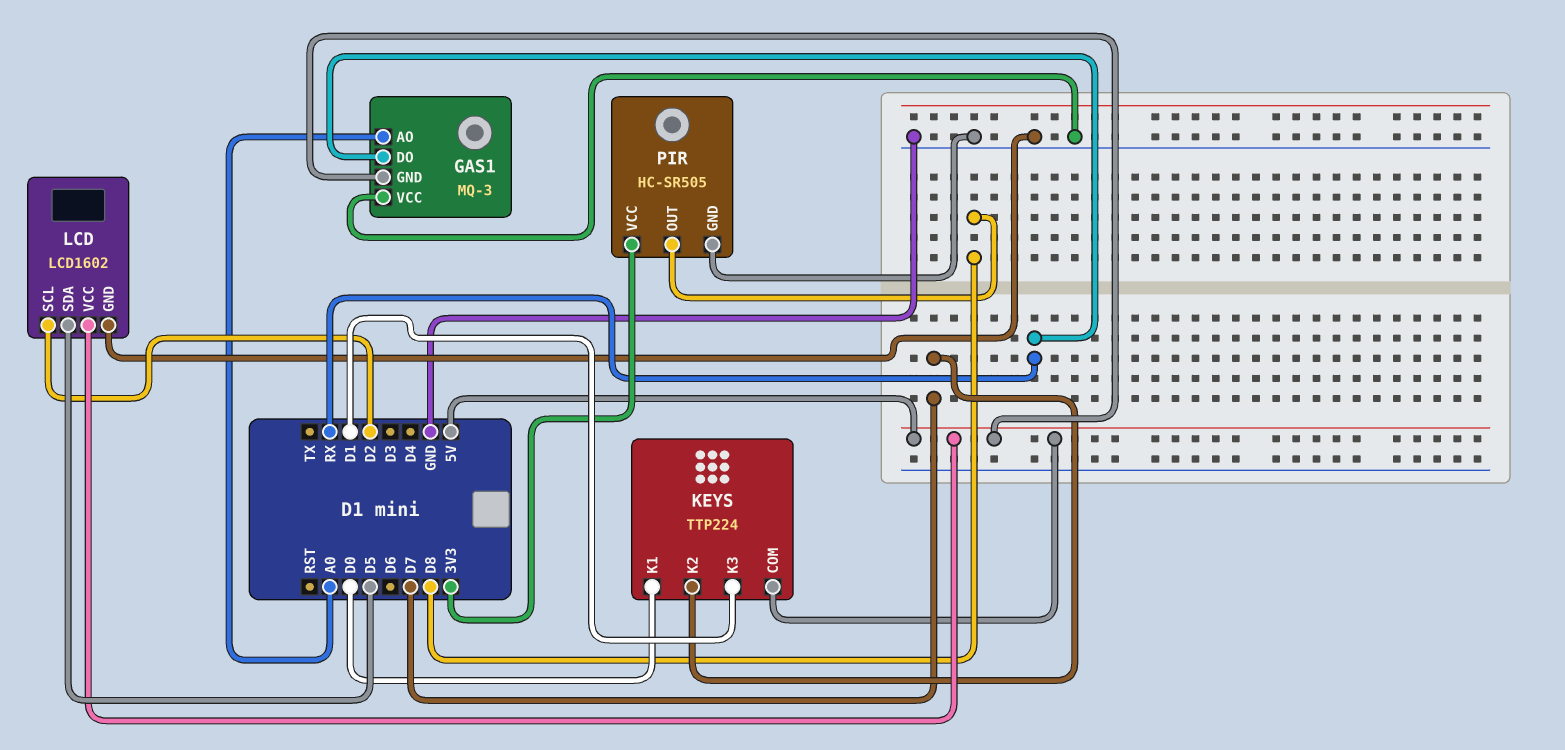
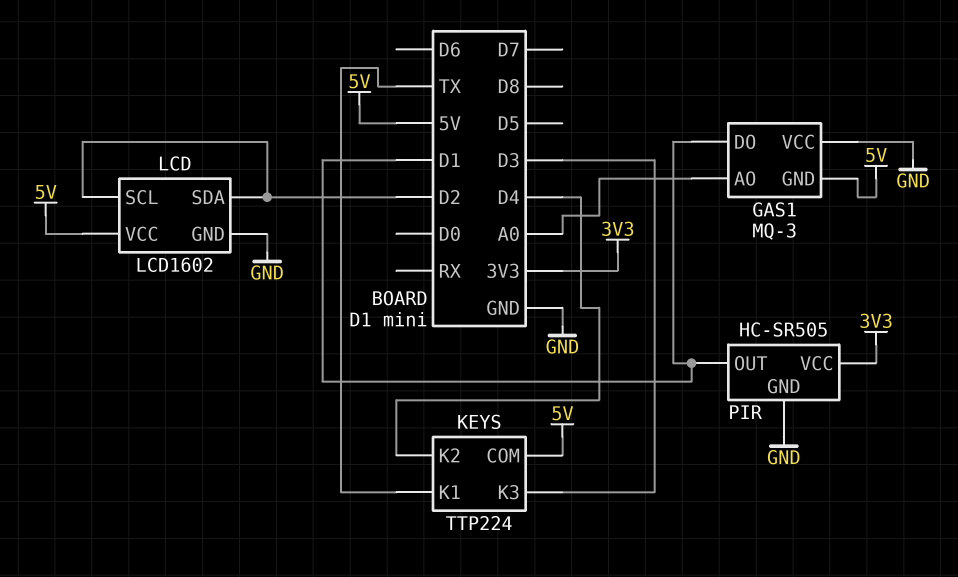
GAS1 pin DO: RX -> D1
KEYS pin K1: D0 -> TX
KEYS pin K2: D7 -> D4
KEYS pin K3: D1 -> D3
LCD pin SDA: D5 -> D2
PIR pin OUT: D8 -> D1

